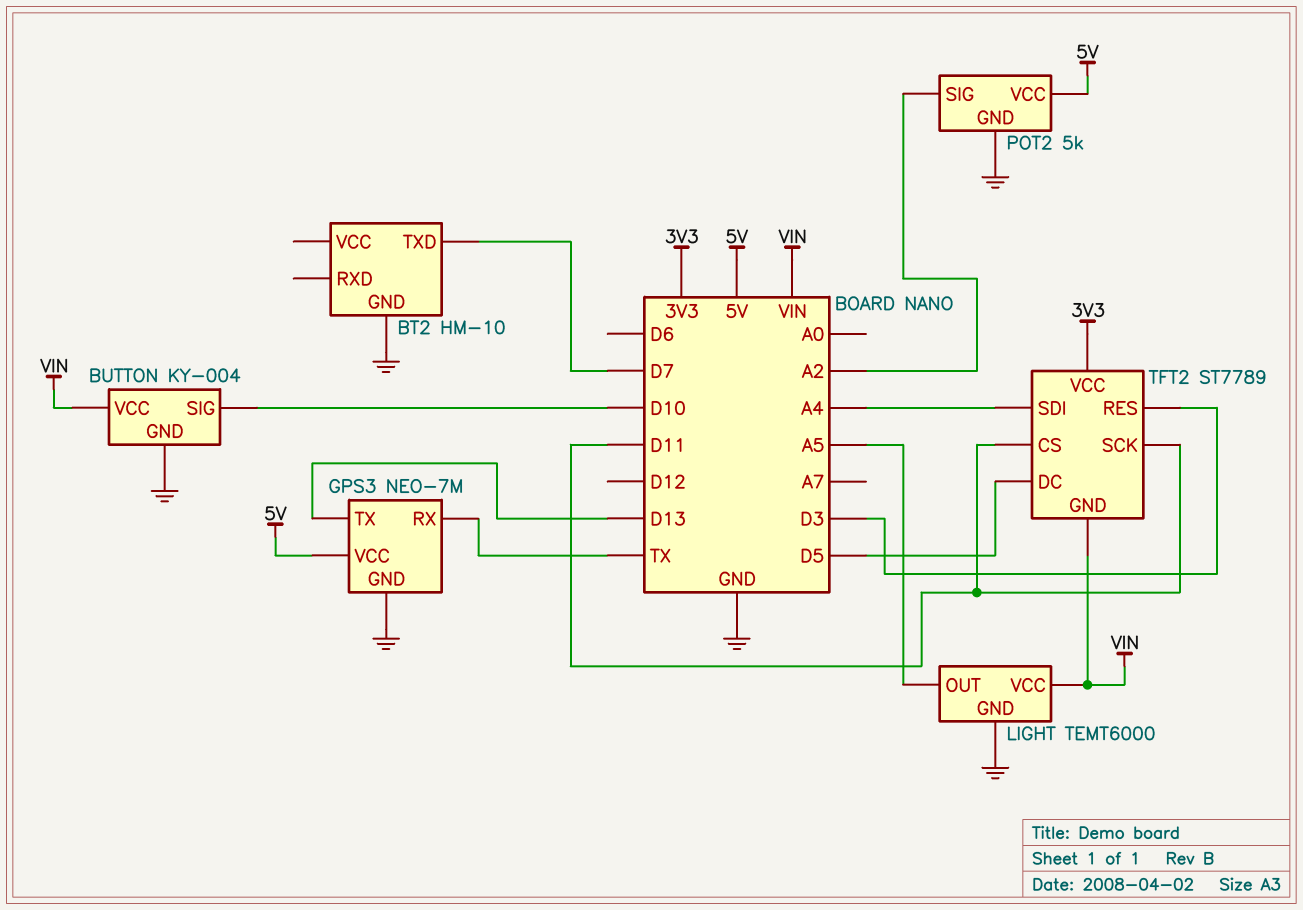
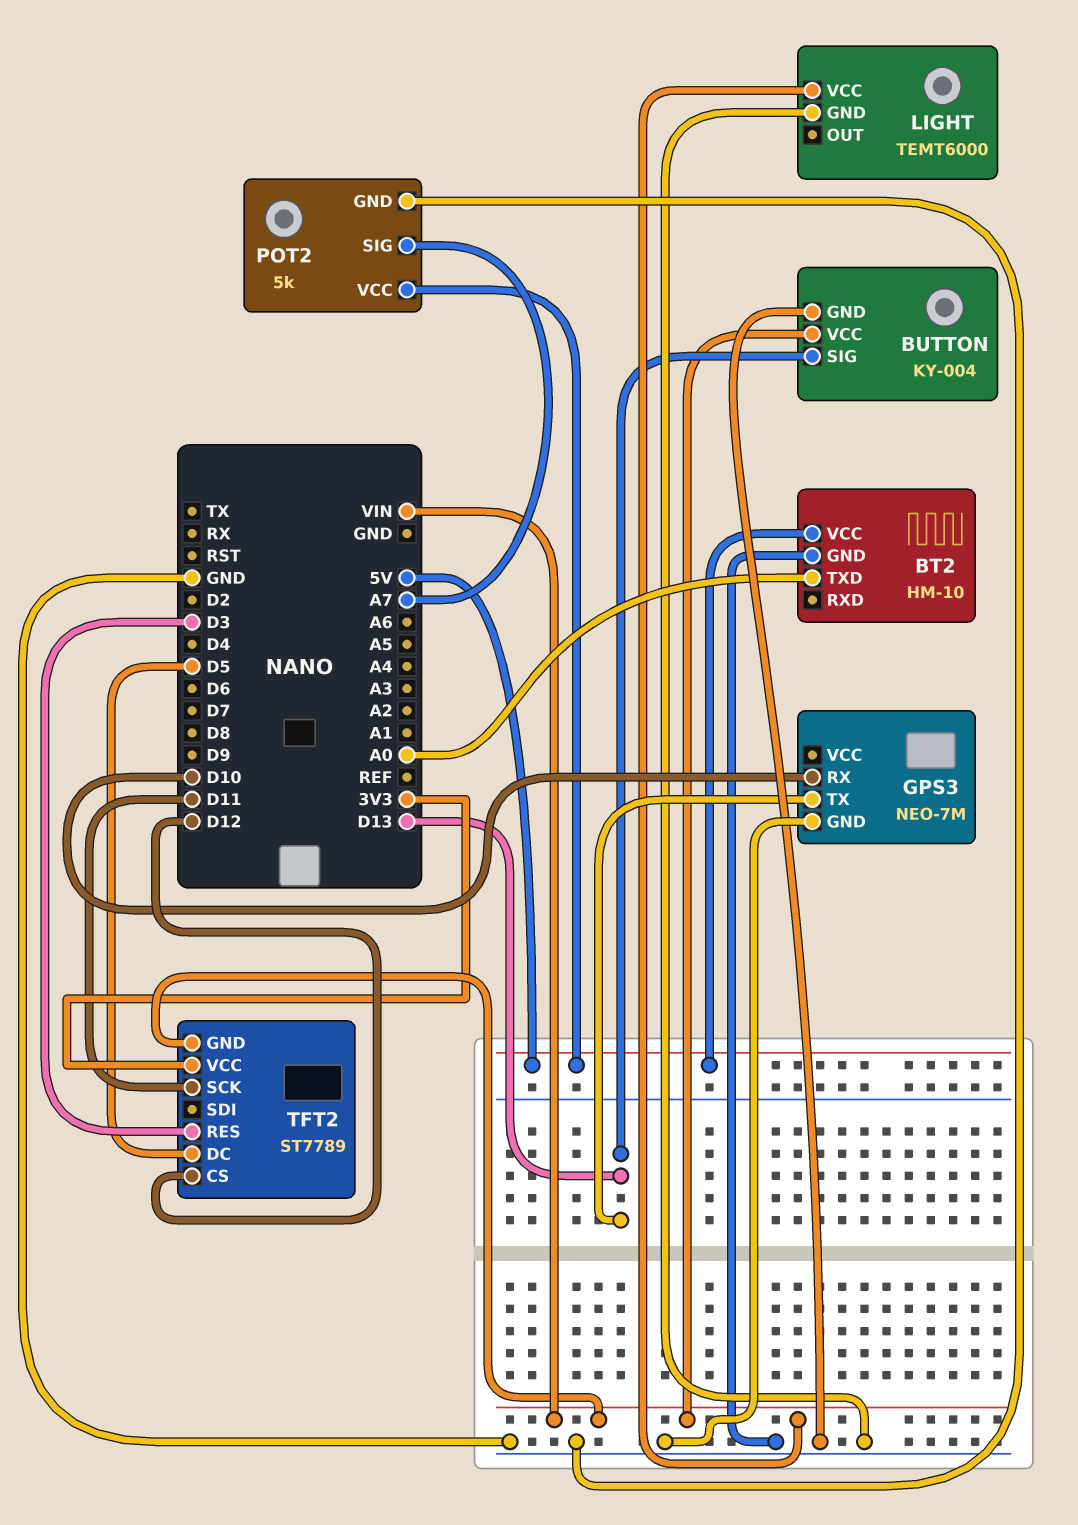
BT2 pin TXD: D7 -> A0
BT2 pin VCC: none -> 5V
BUTTON pin SIG: D10 -> D13
GPS3 pin RX: TX -> D10
GPS3 pin VCC: 5V -> none
LIGHT pin OUT: A5 -> none
POT2 pin SIG: A2 -> A7
TFT2 pin CS: D11 -> D12
TFT2 pin SDI: A4 -> none

